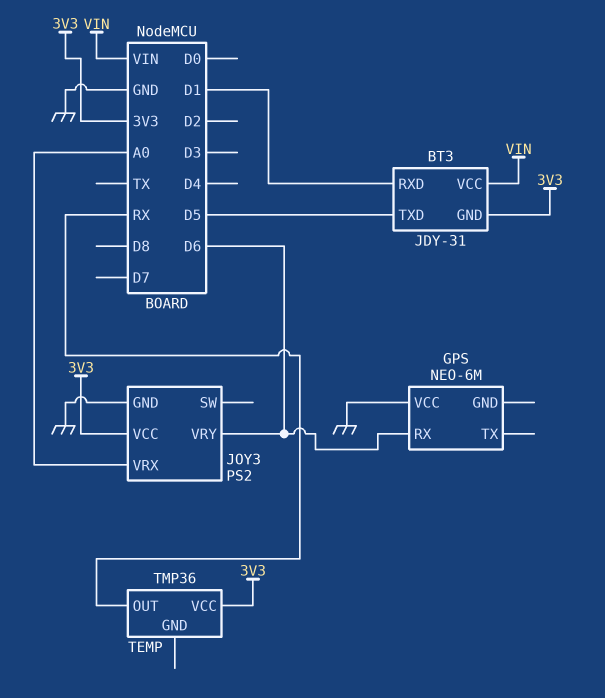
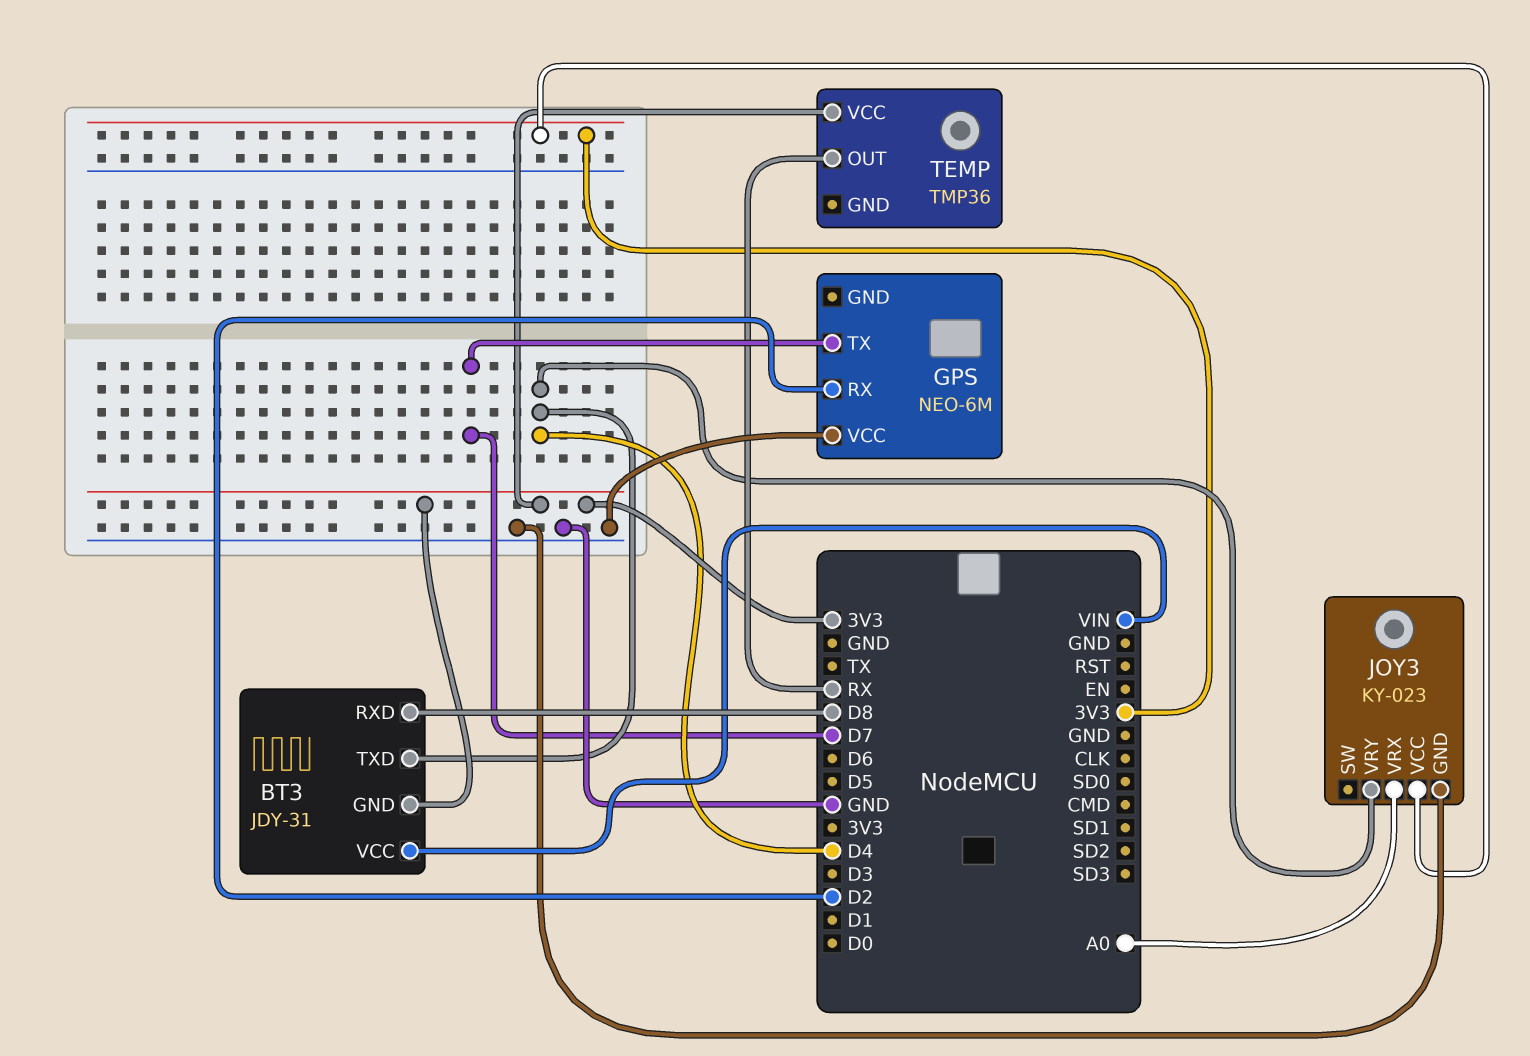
BT3 pin RXD: D1 -> D8
BT3 pin TXD: D5 -> D4
GPS pin RX: D6 -> D2
GPS pin TX: none -> D7
JOY3: PS2 -> KY-023
JOY3 pin VRY: D6 -> D4

